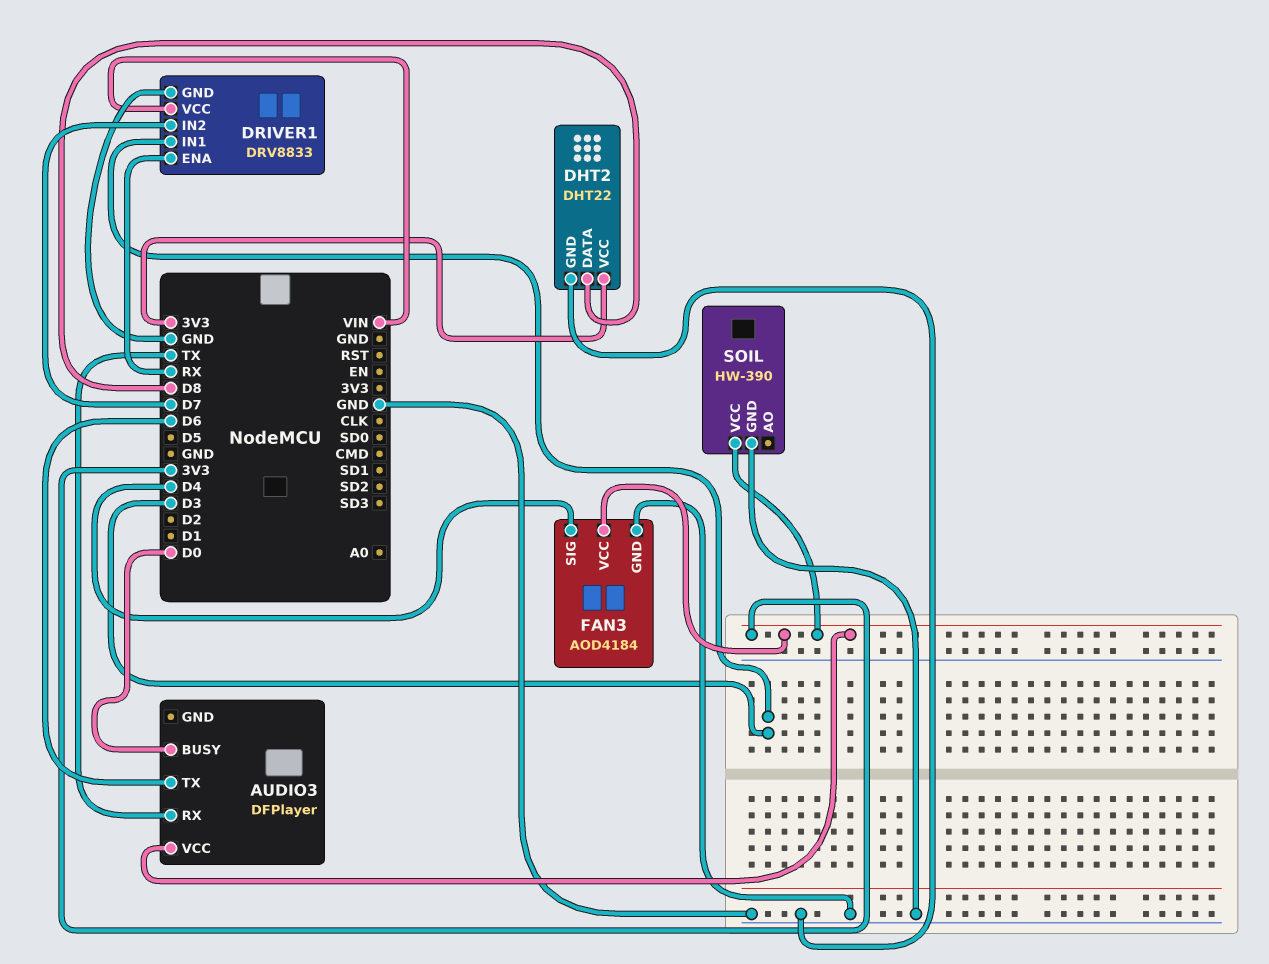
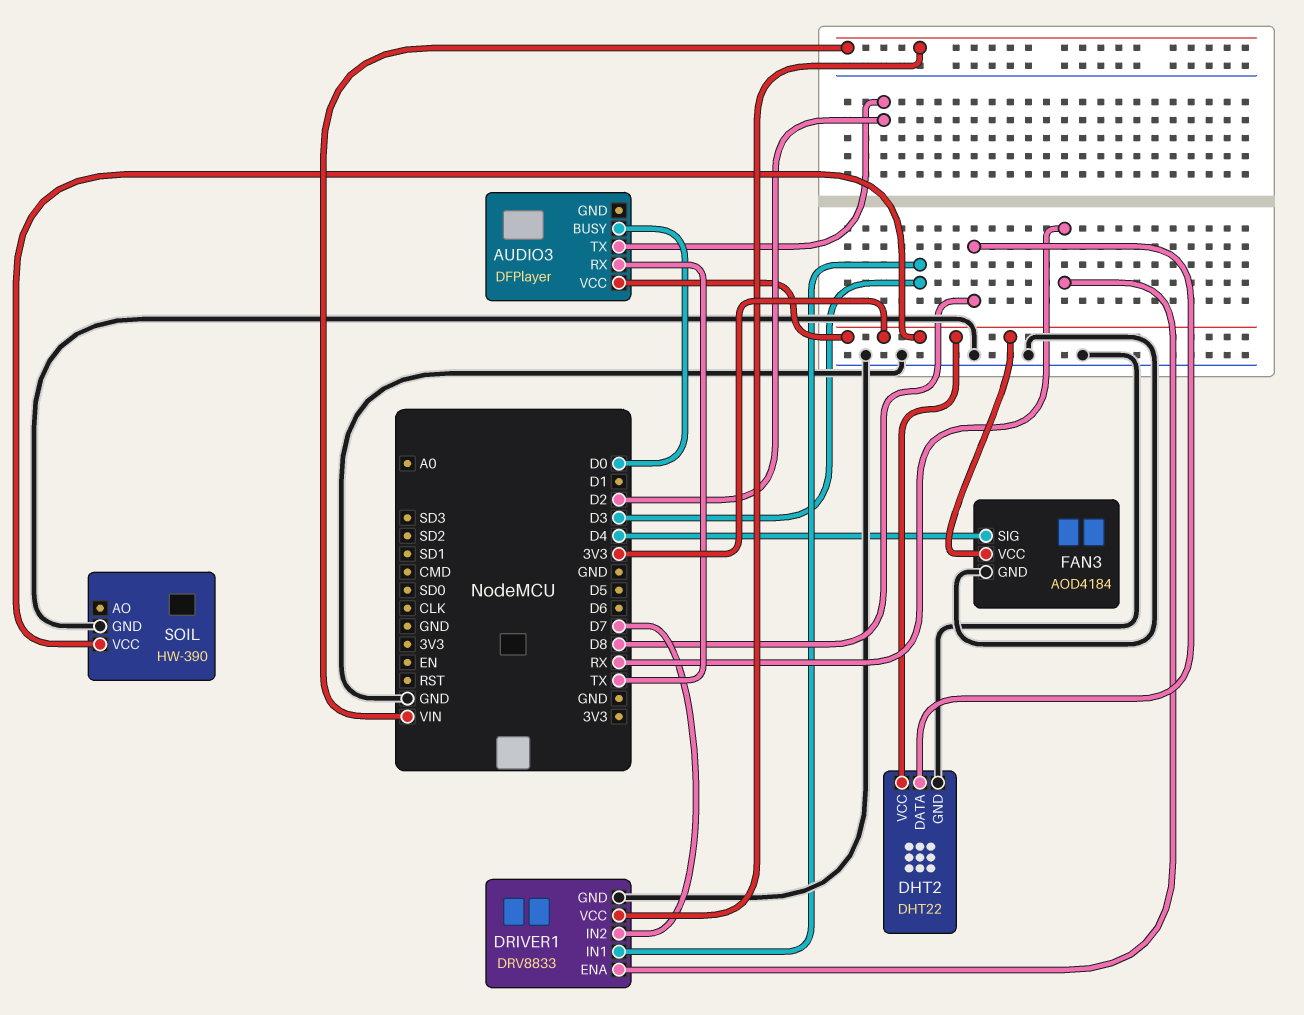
AUDIO3 pin TX: D6 -> D2

